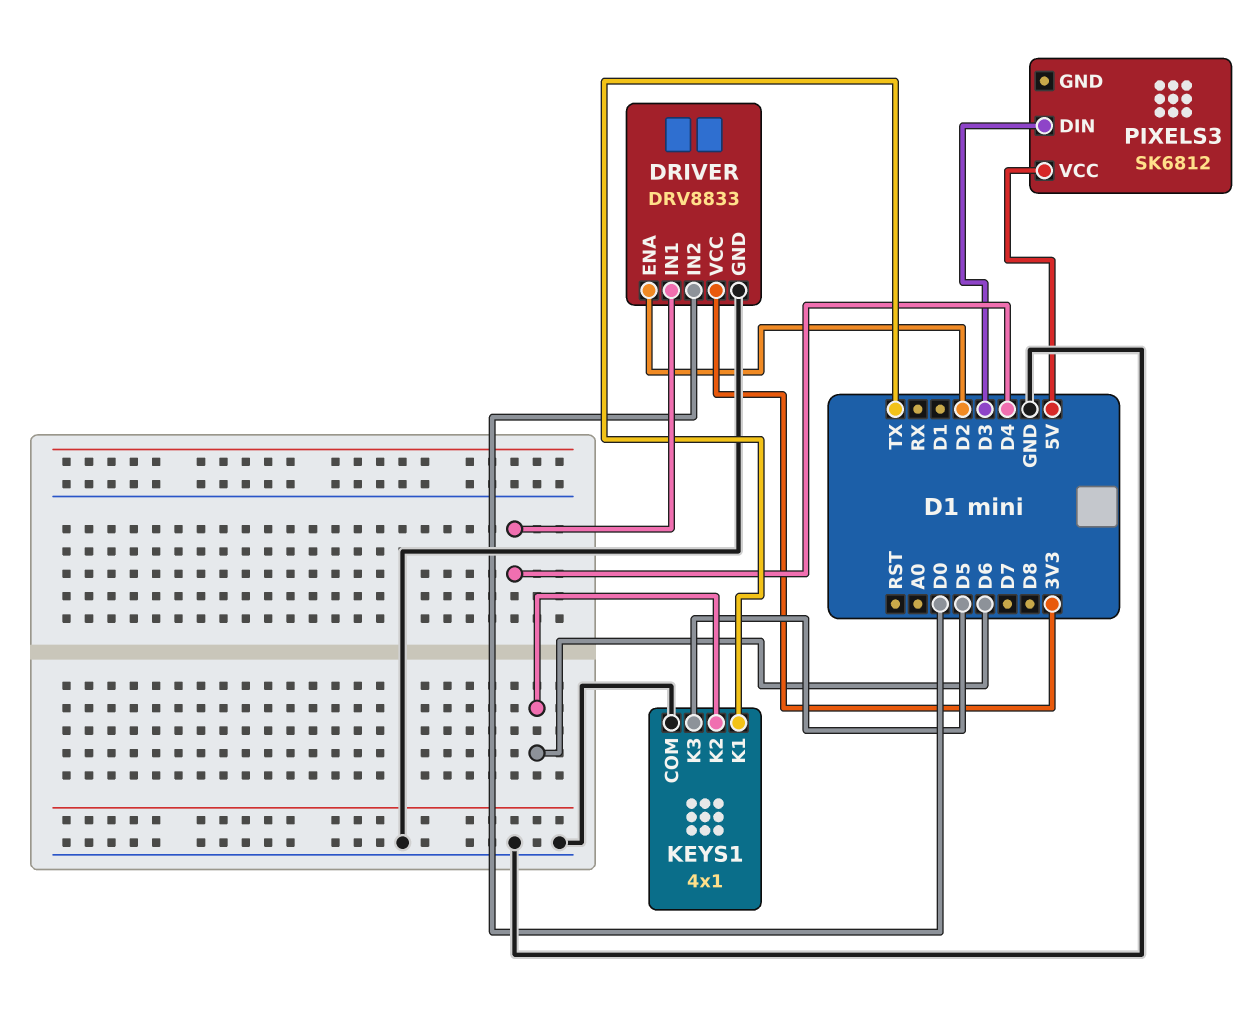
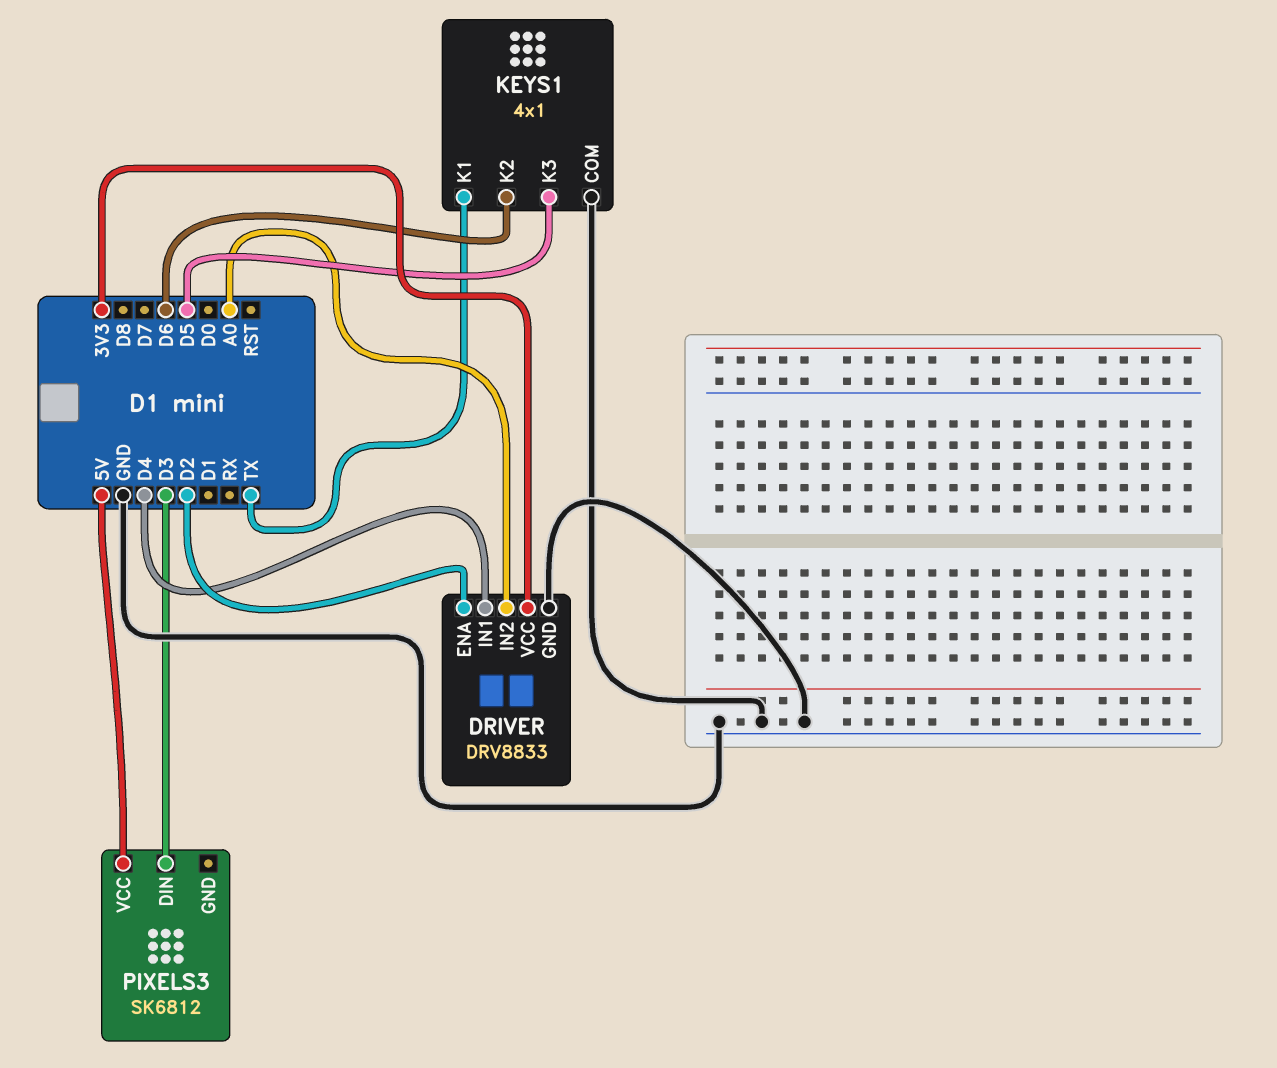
DRIVER pin IN2: D0 -> A0

